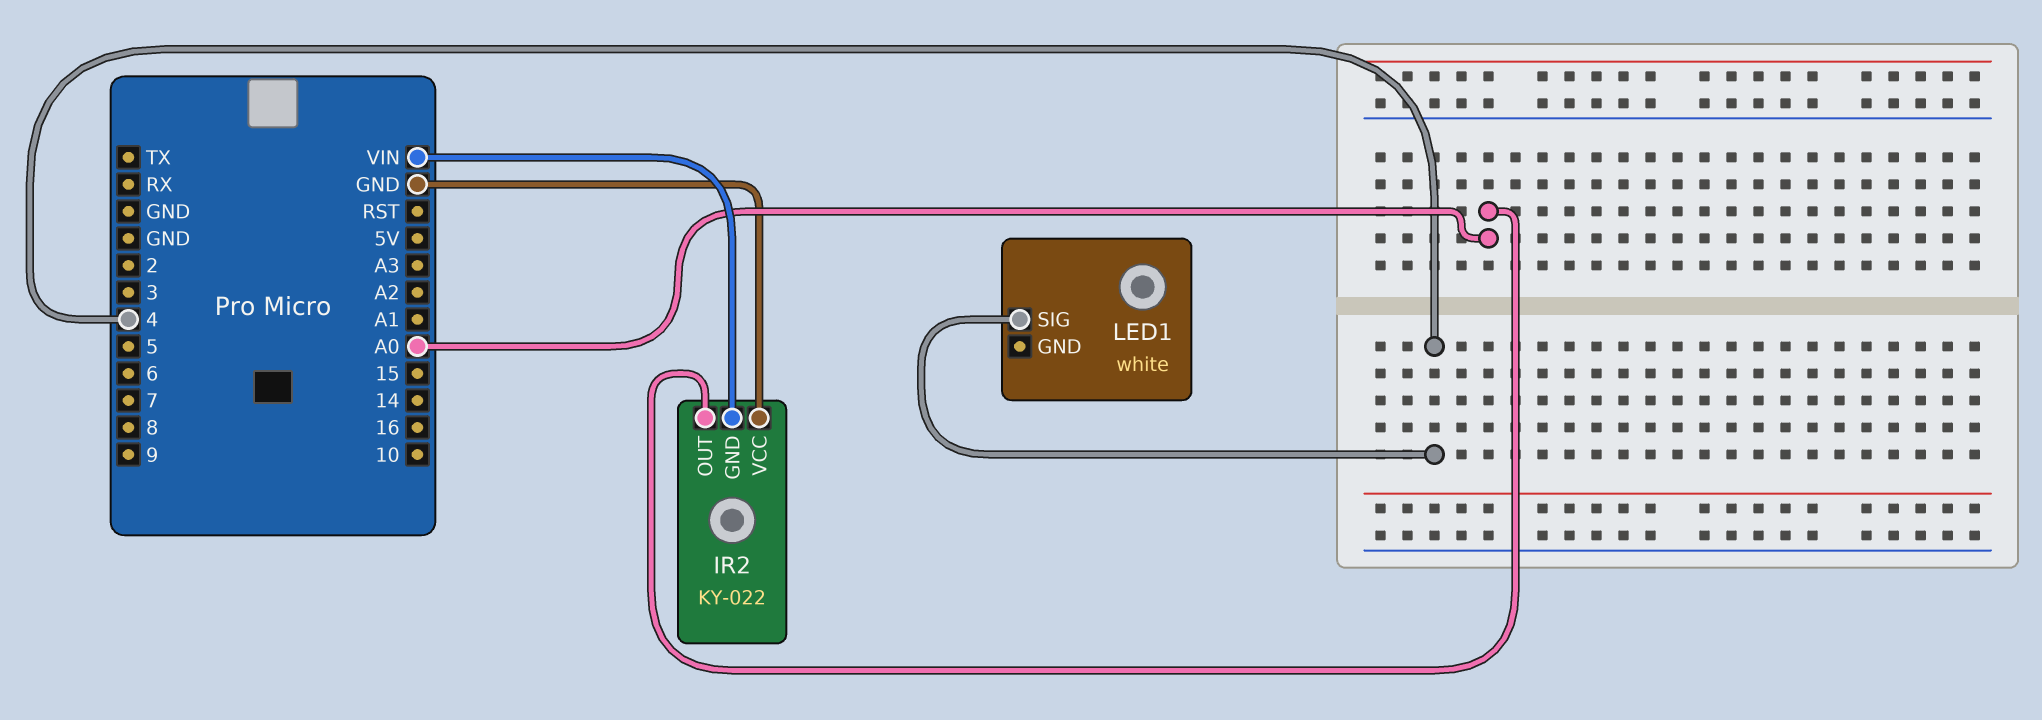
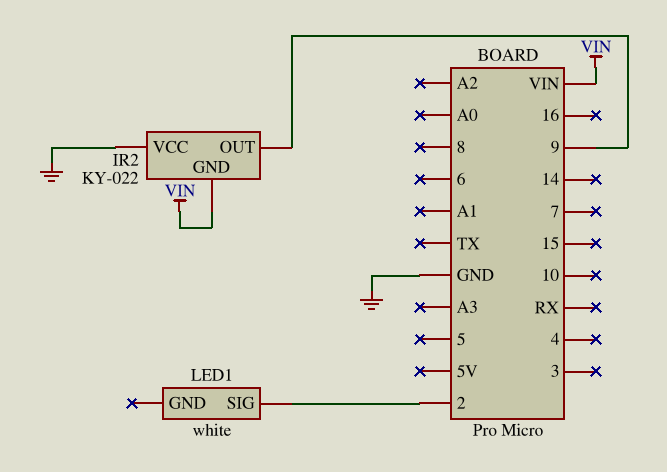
IR2 pin OUT: A0 -> 9
LED1 pin SIG: 4 -> 2

